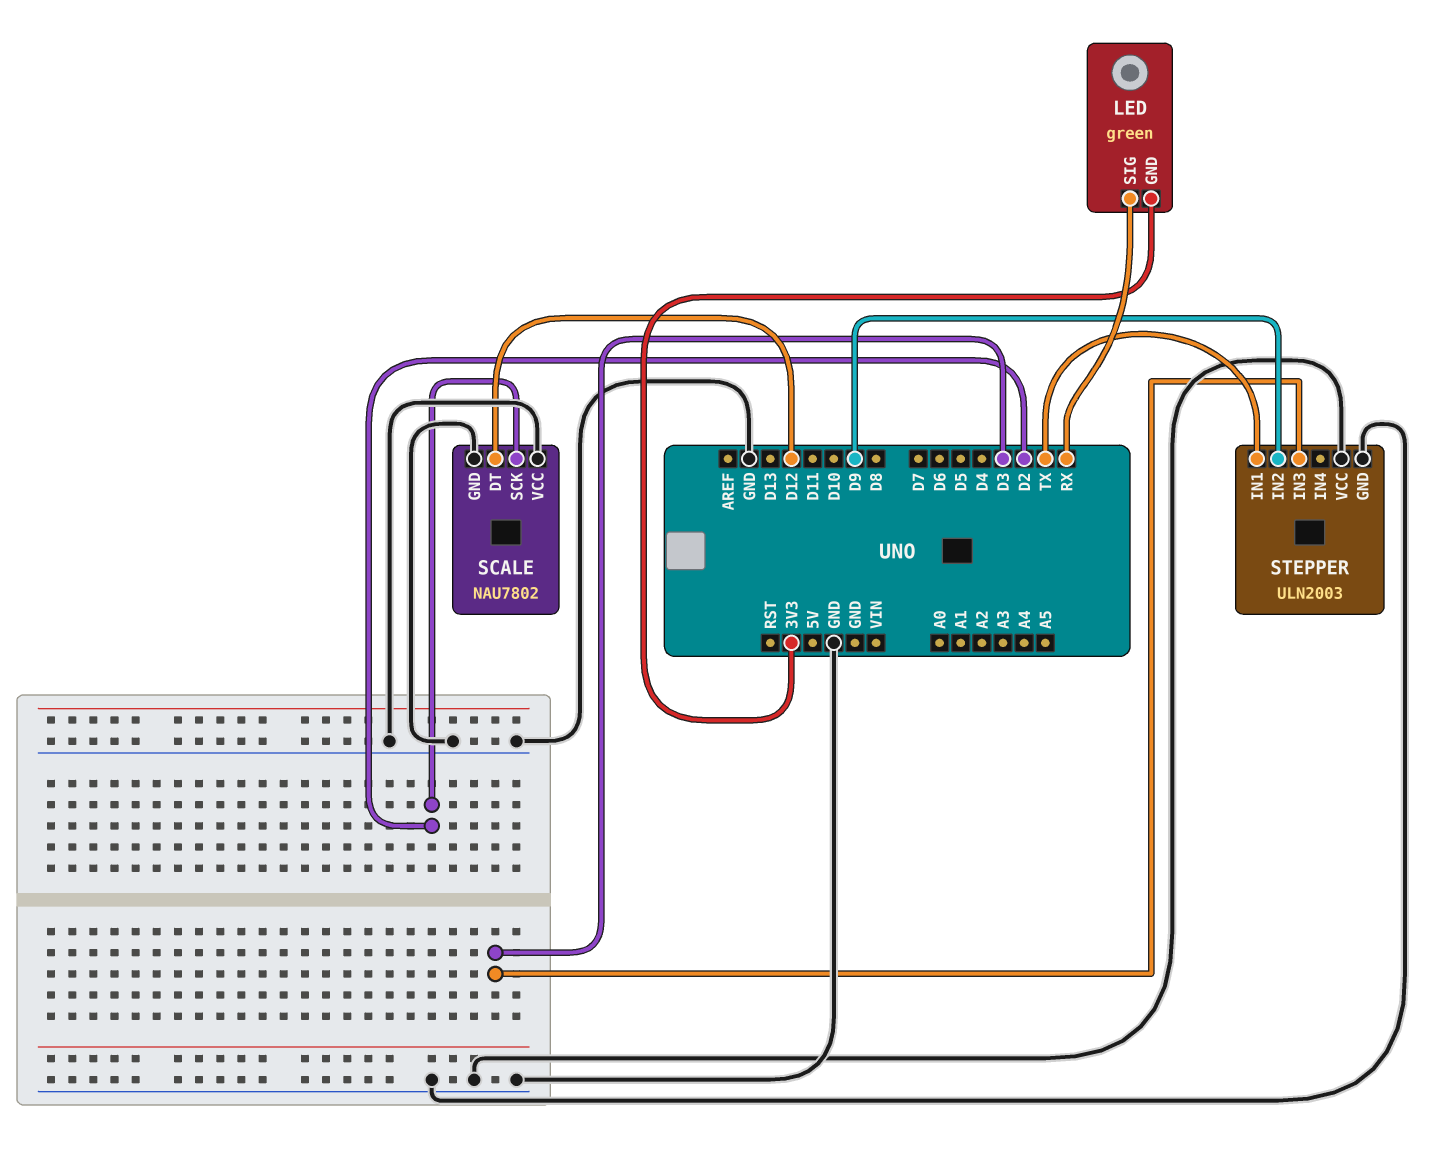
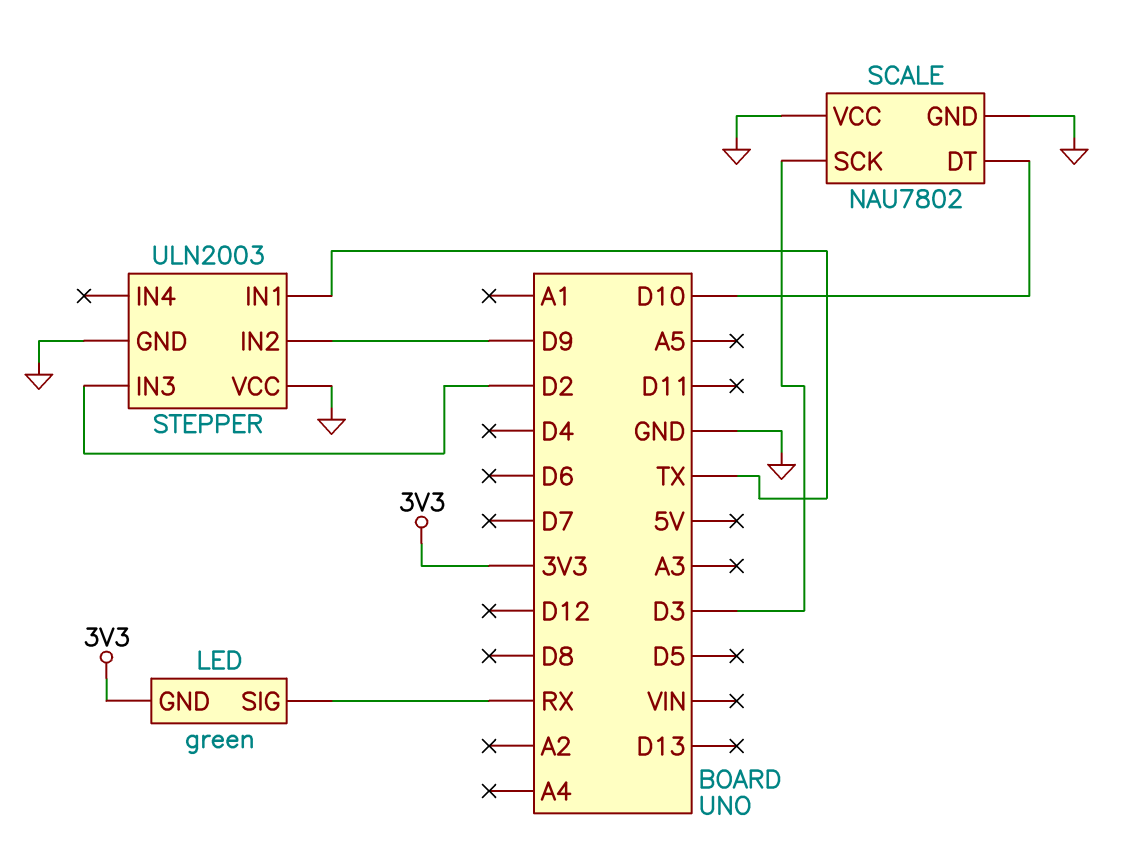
SCALE pin DT: D12 -> D10
SCALE pin SCK: D2 -> D3
STEPPER pin IN3: D3 -> D2

